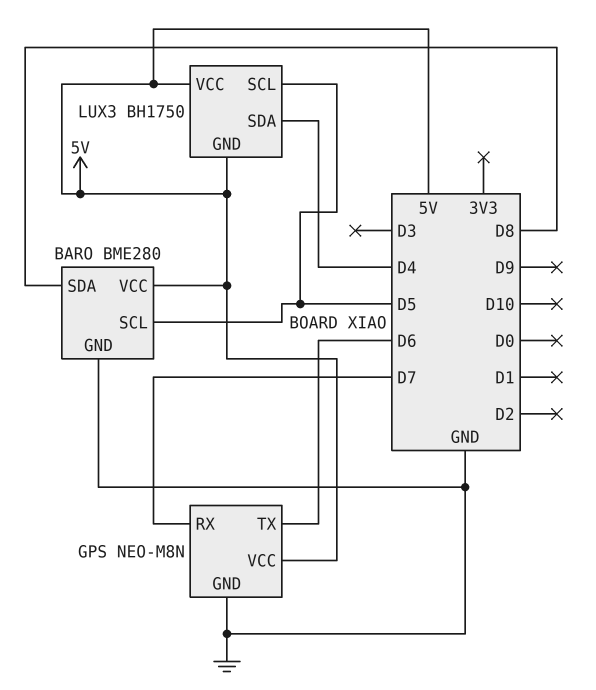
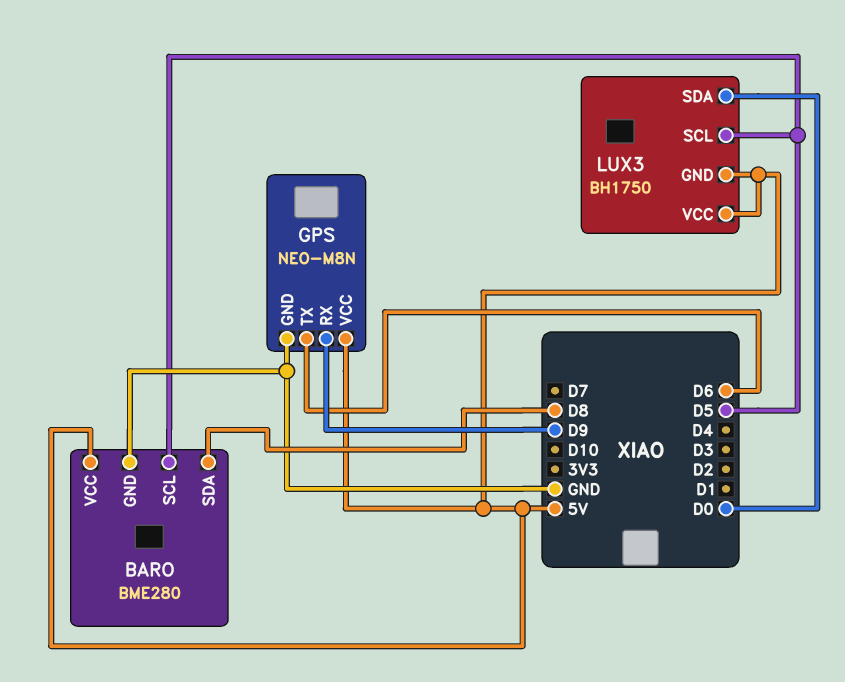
GPS pin RX: D7 -> D9
LUX3 pin SDA: D4 -> D0

